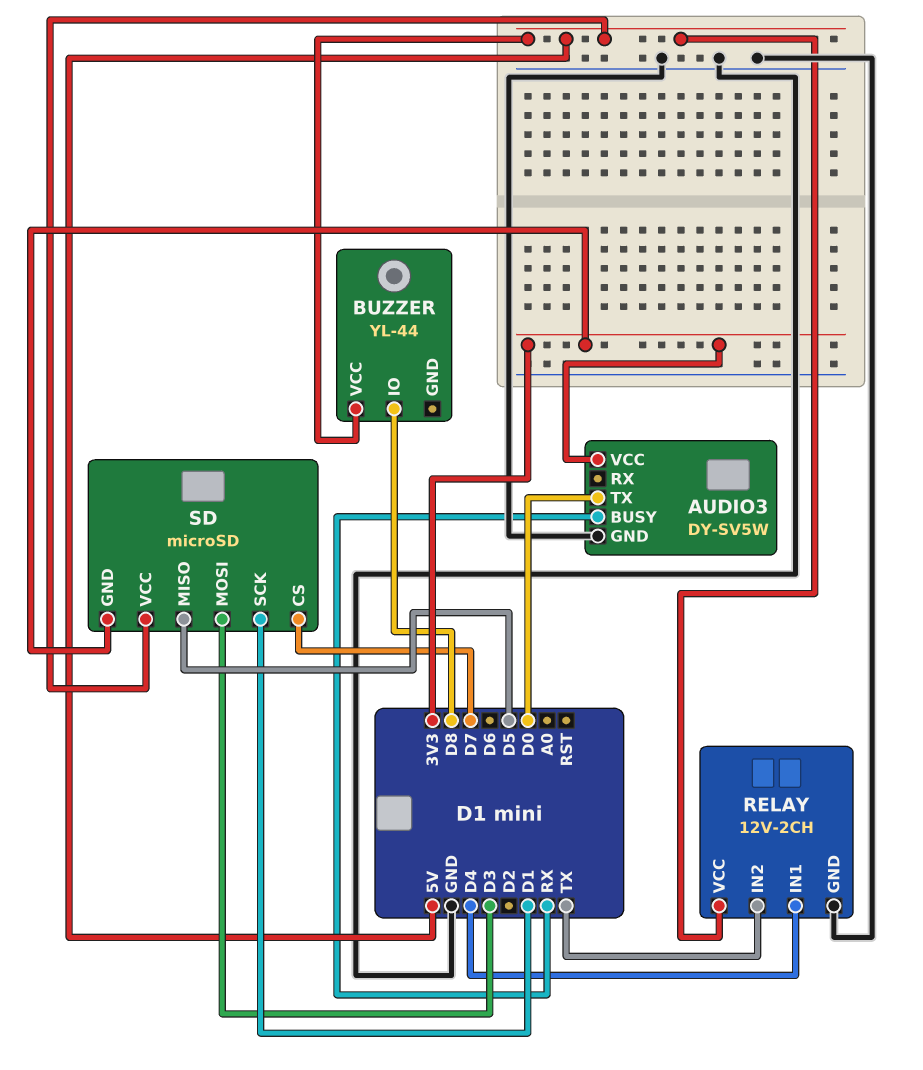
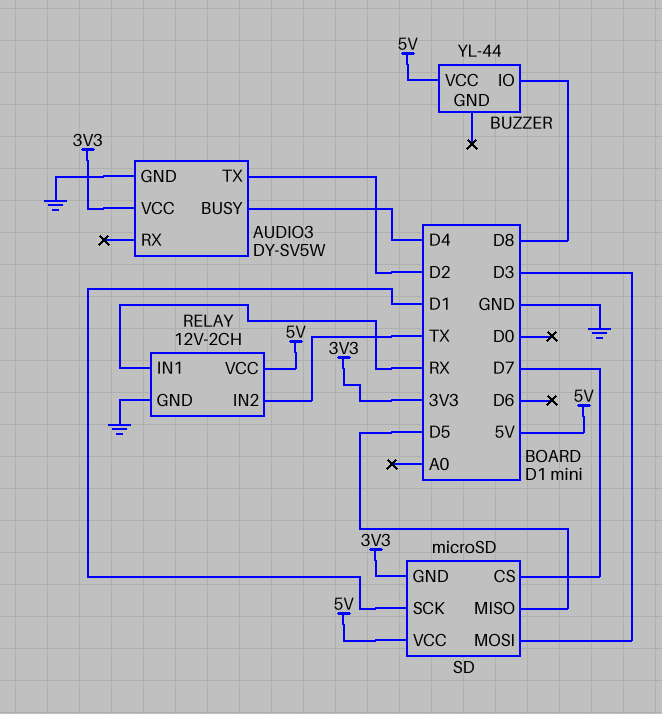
AUDIO3 pin BUSY: RX -> D4
AUDIO3 pin TX: D0 -> D2
RELAY pin IN1: D4 -> RX

